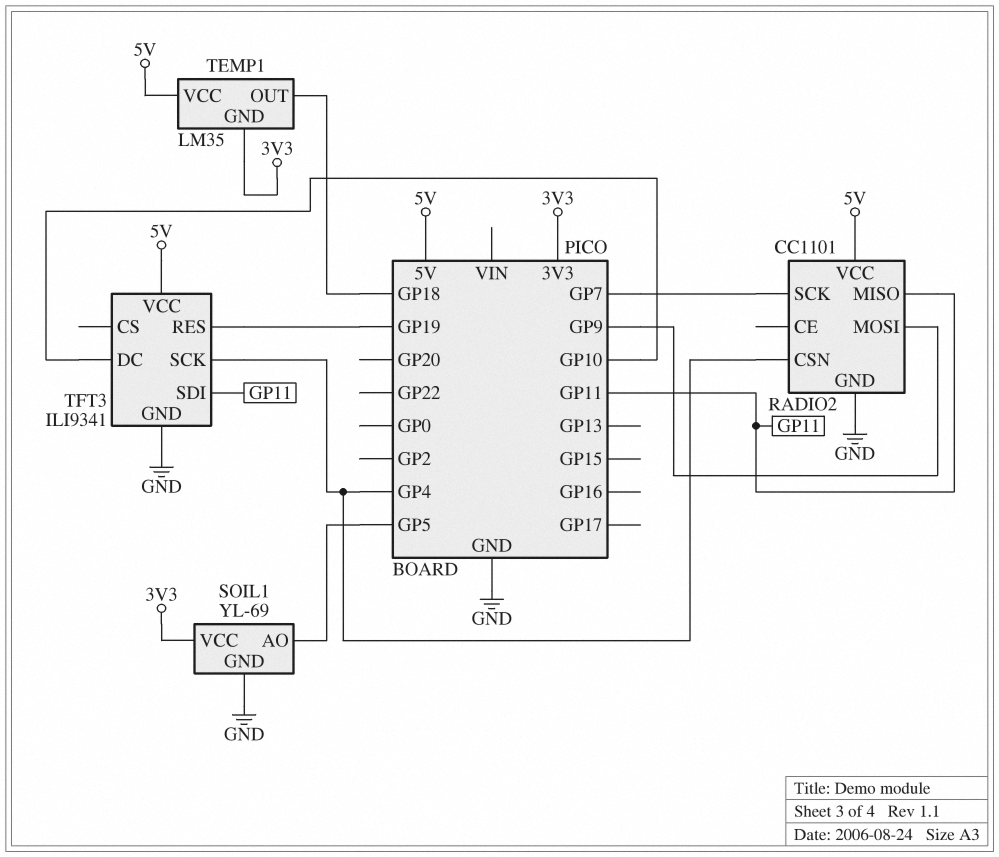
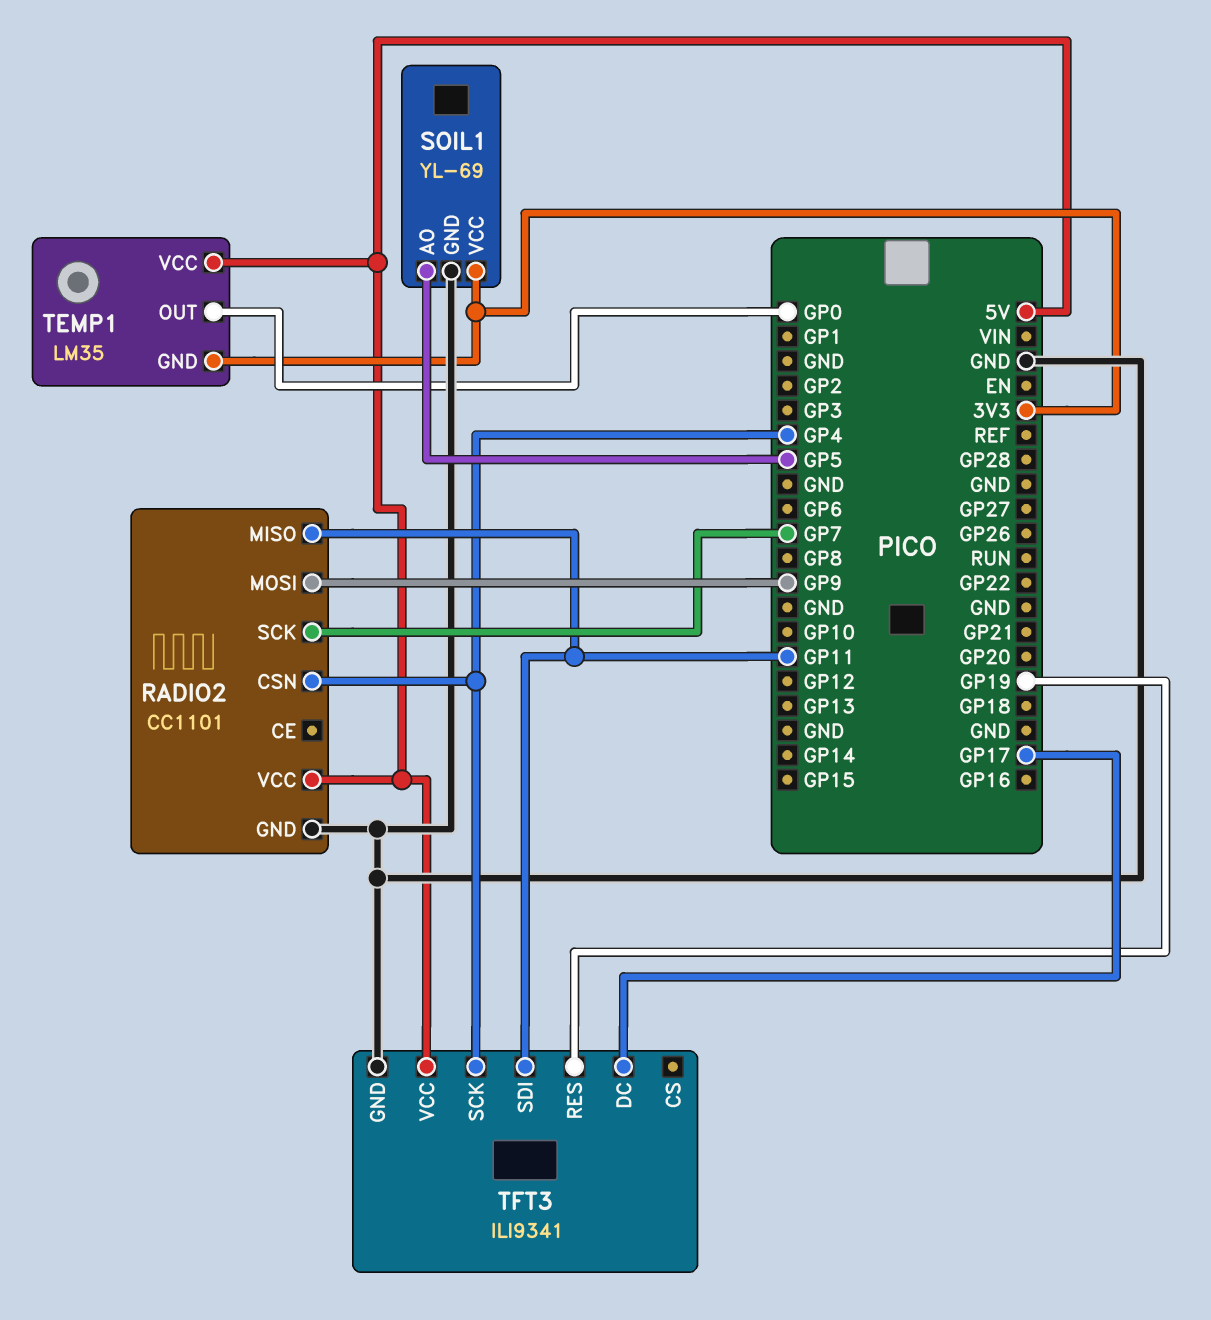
TEMP1 pin OUT: GP18 -> GP0
TFT3 pin DC: GP10 -> GP17

